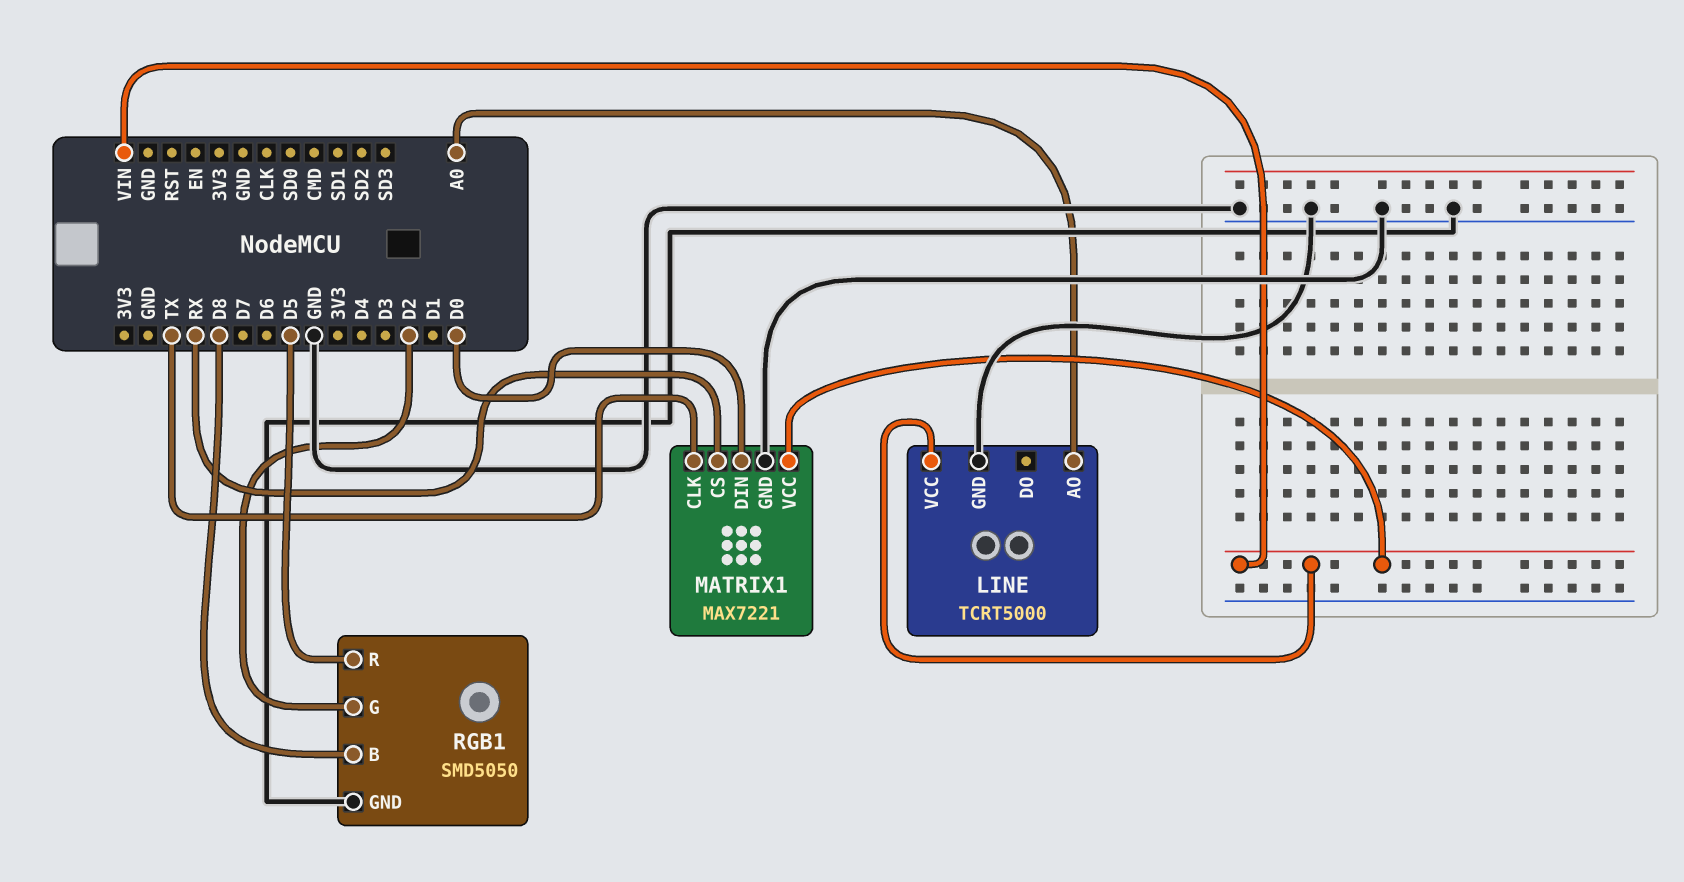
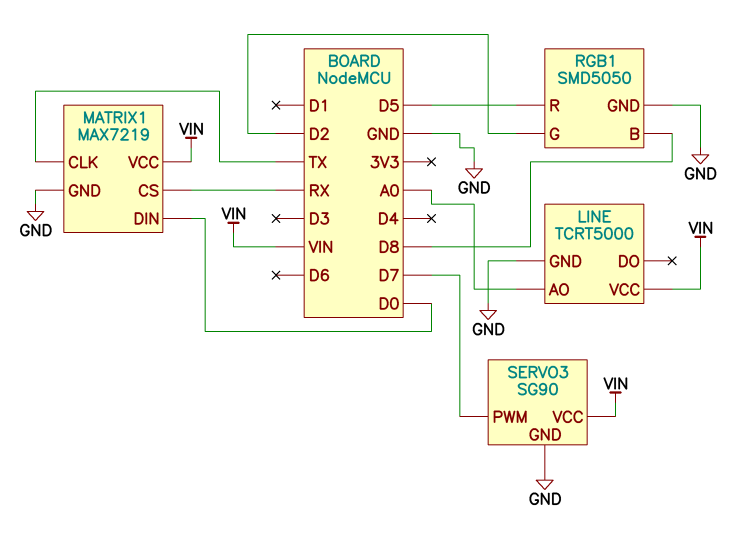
MATRIX1: MAX7221 -> MAX7219
SERVO3: none -> SG90
SERVO3 pin GND: none -> GND
SERVO3 pin PWM: none -> D7
SERVO3 pin VCC: none -> VIN

